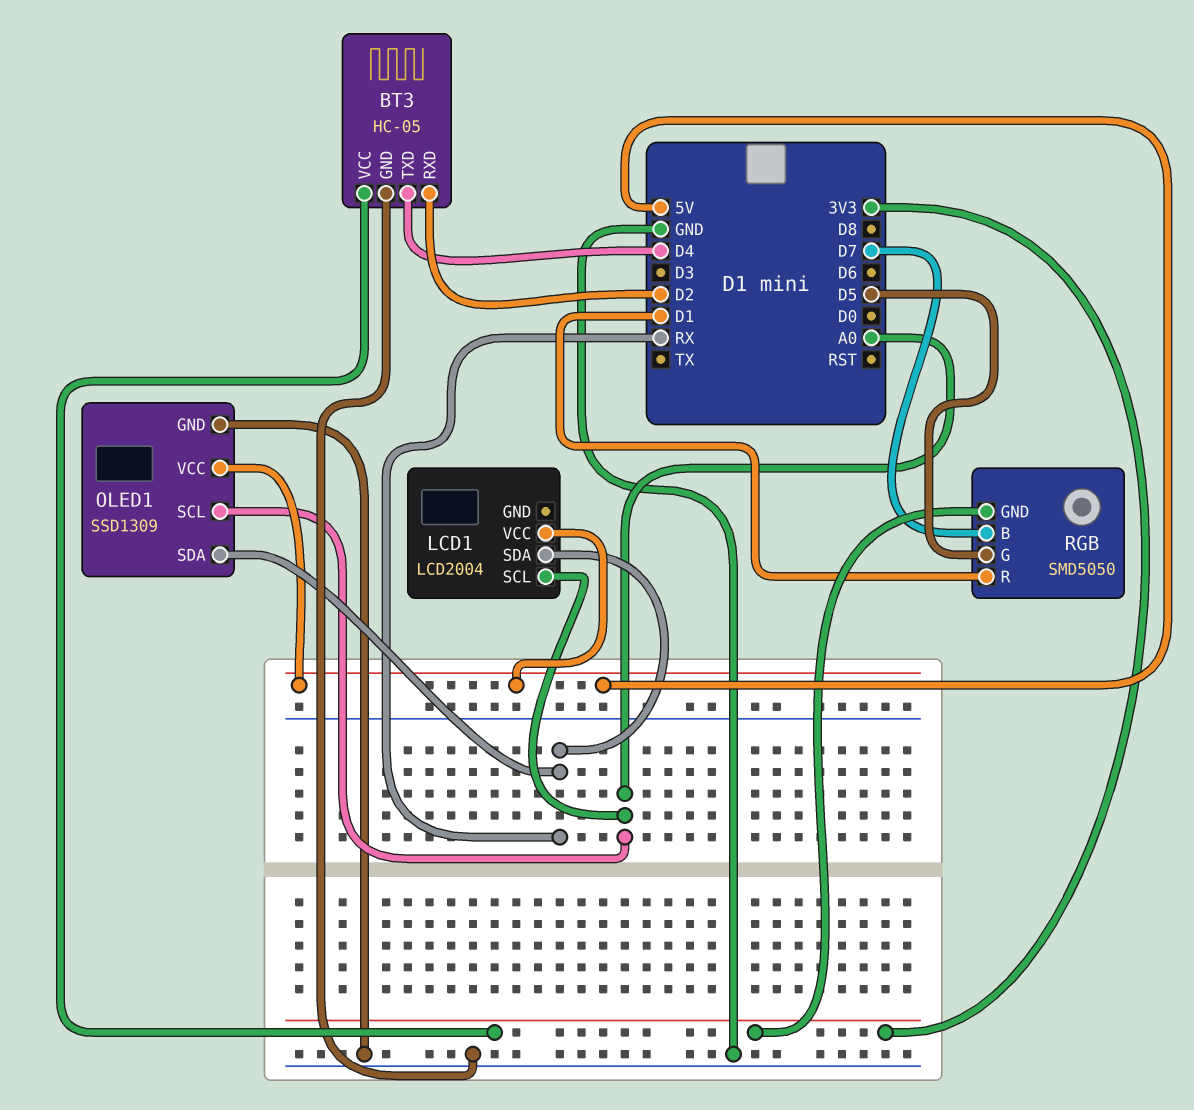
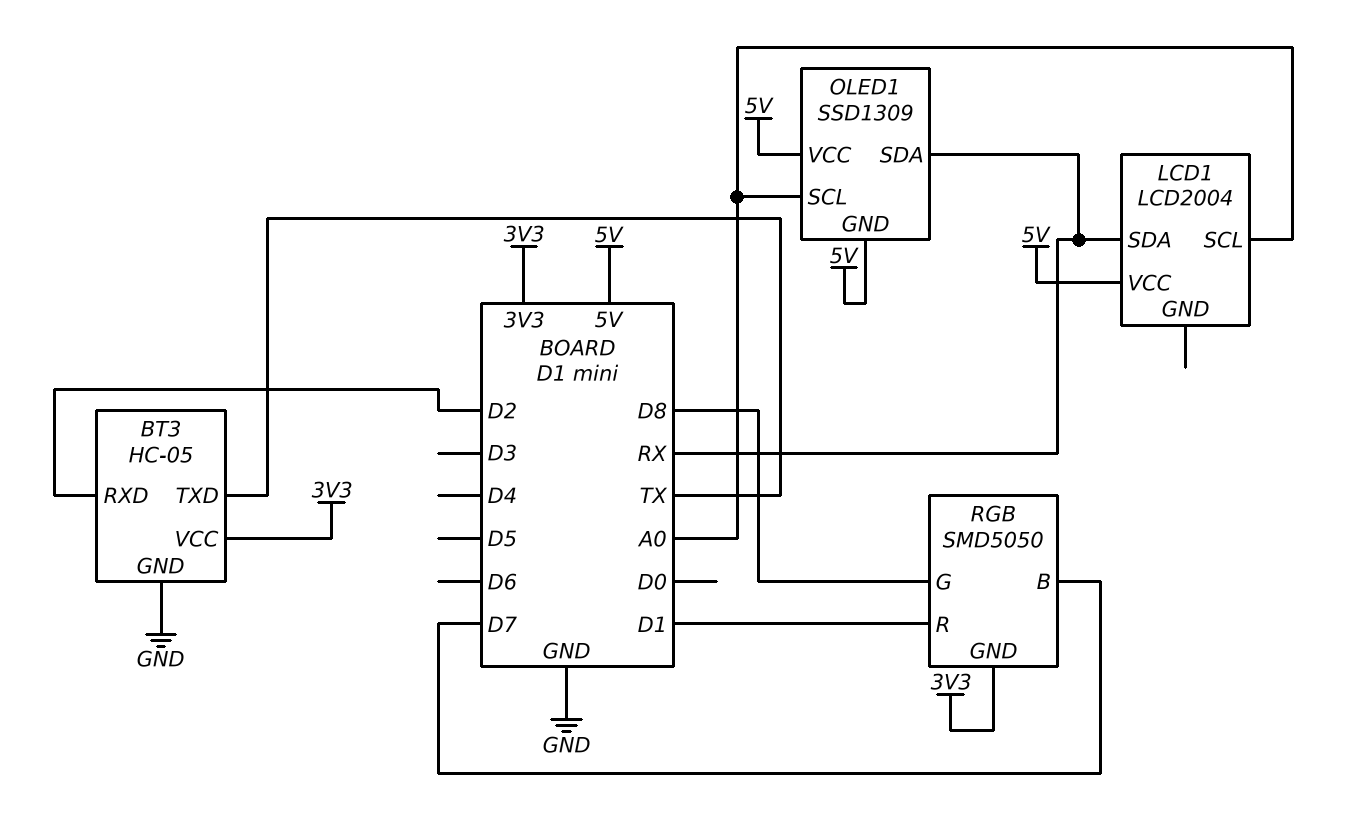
BT3 pin TXD: D4 -> TX
OLED1 pin GND: GND -> 5V
RGB pin G: D5 -> D8

